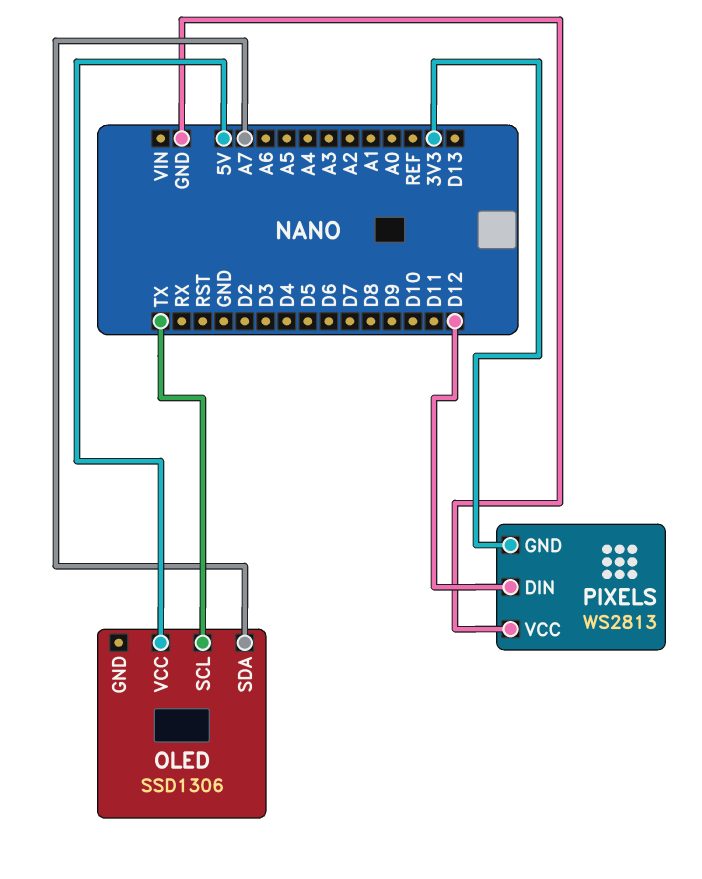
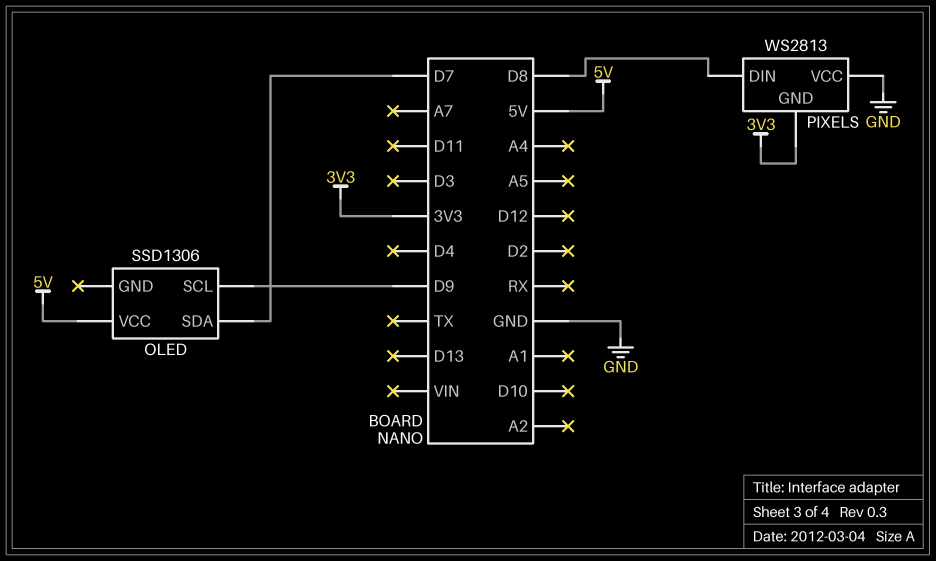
OLED pin SCL: TX -> D9
OLED pin SDA: A7 -> D7
PIXELS pin DIN: D12 -> D8

